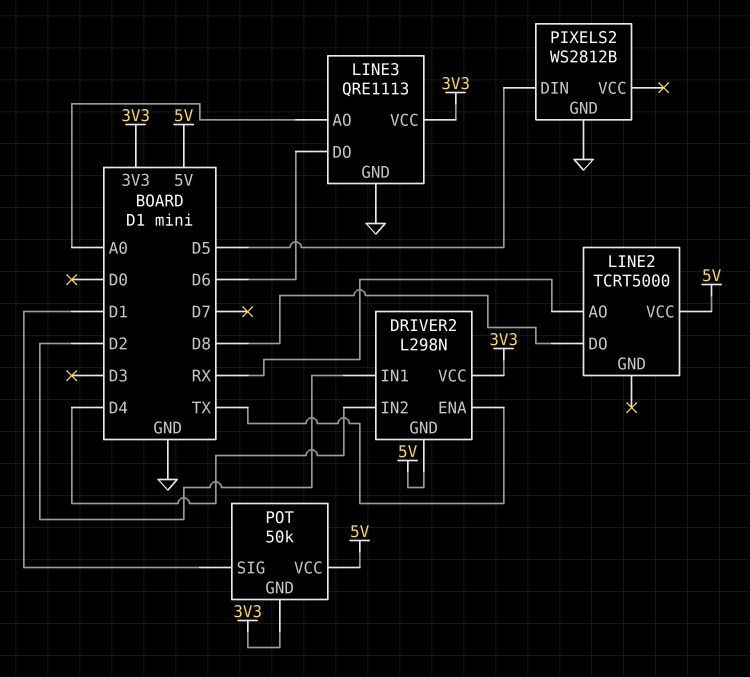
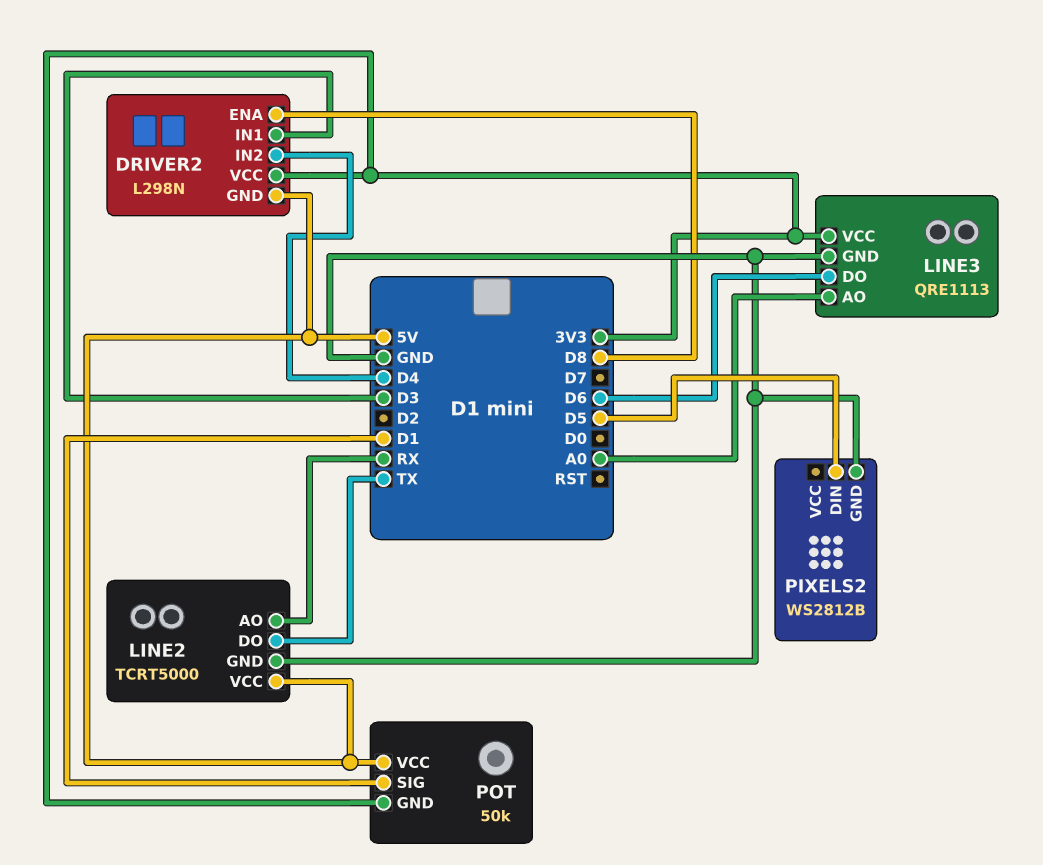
DRIVER2 pin ENA: TX -> D8
DRIVER2 pin IN1: D2 -> D3
LINE2 pin DO: D8 -> TX
LINE2 pin GND: none -> GND

